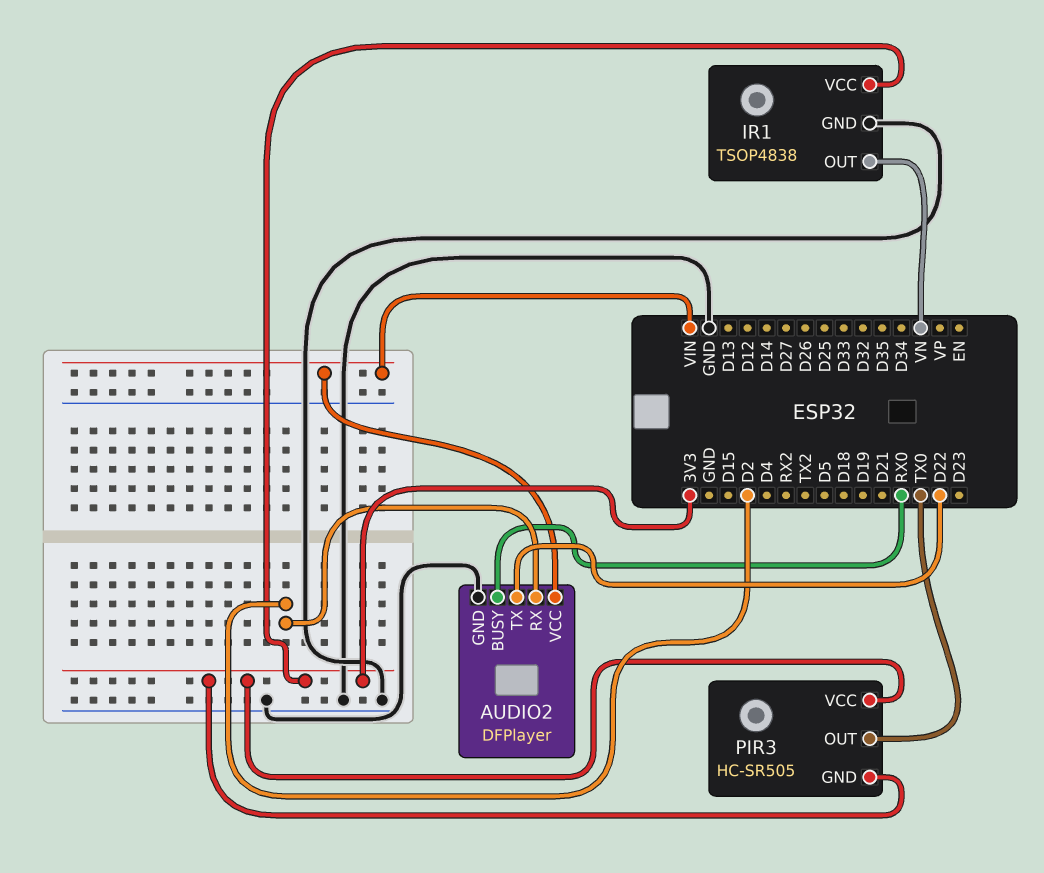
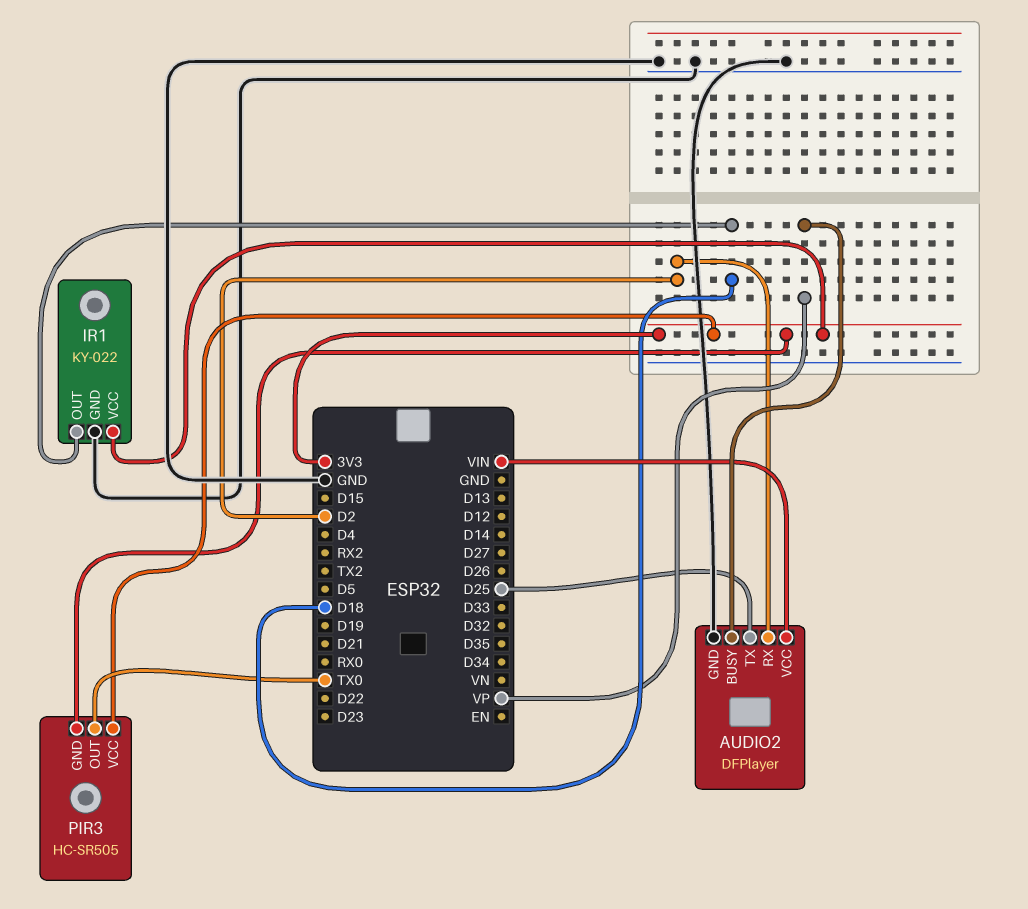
AUDIO2 pin BUSY: RX0 -> VP
AUDIO2 pin TX: D22 -> D25
IR1: TSOP4838 -> KY-022
IR1 pin OUT: VN -> D18

